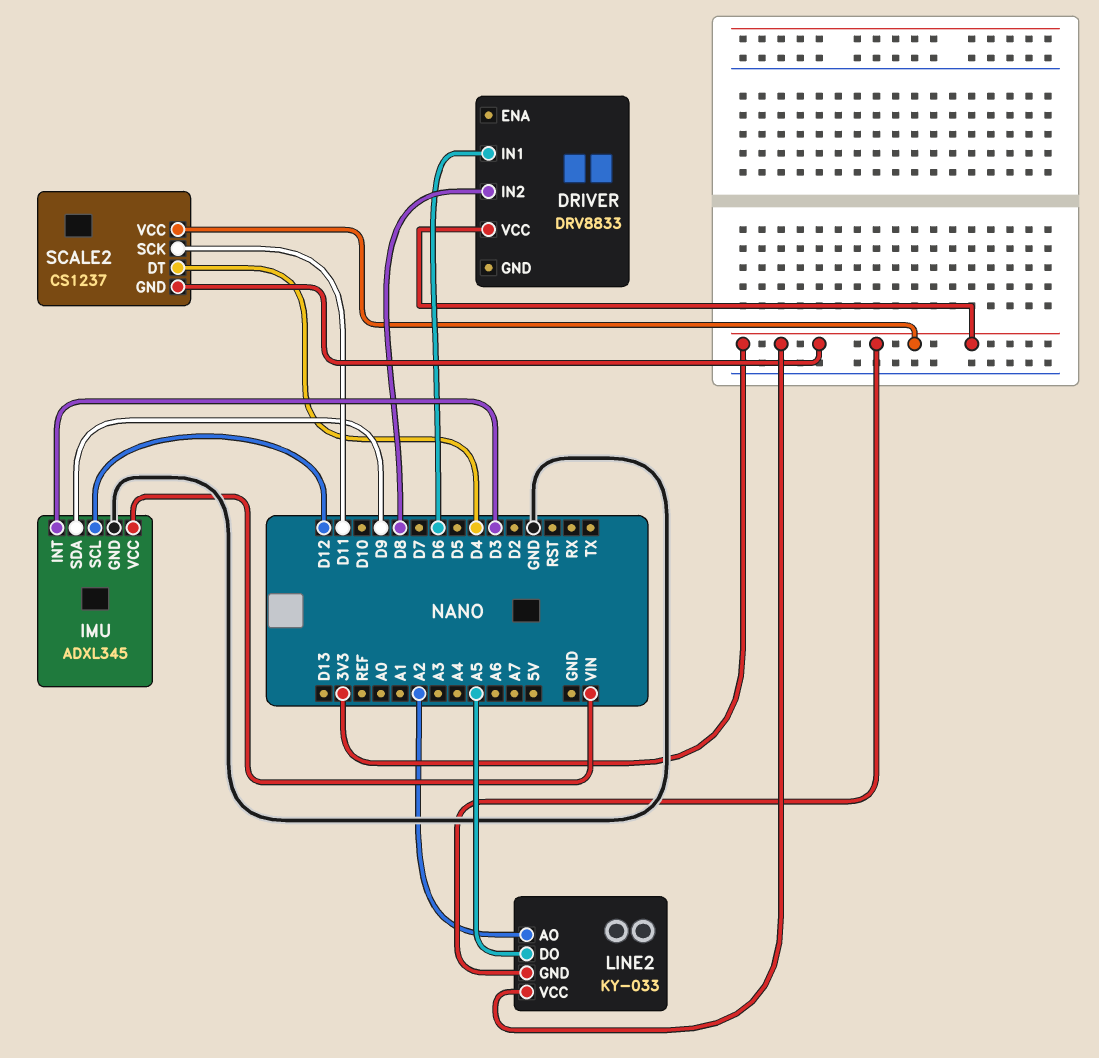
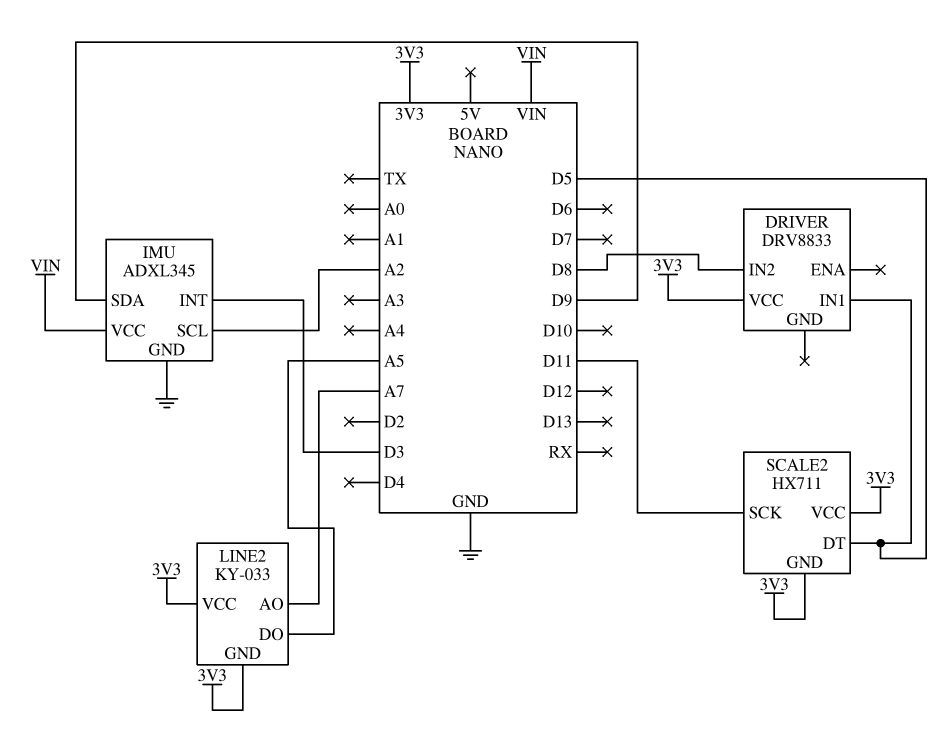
DRIVER pin IN1: D6 -> D5
IMU pin SCL: D12 -> A2
LINE2 pin AO: A2 -> A7
SCALE2: CS1237 -> HX711
SCALE2 pin DT: D4 -> D5

